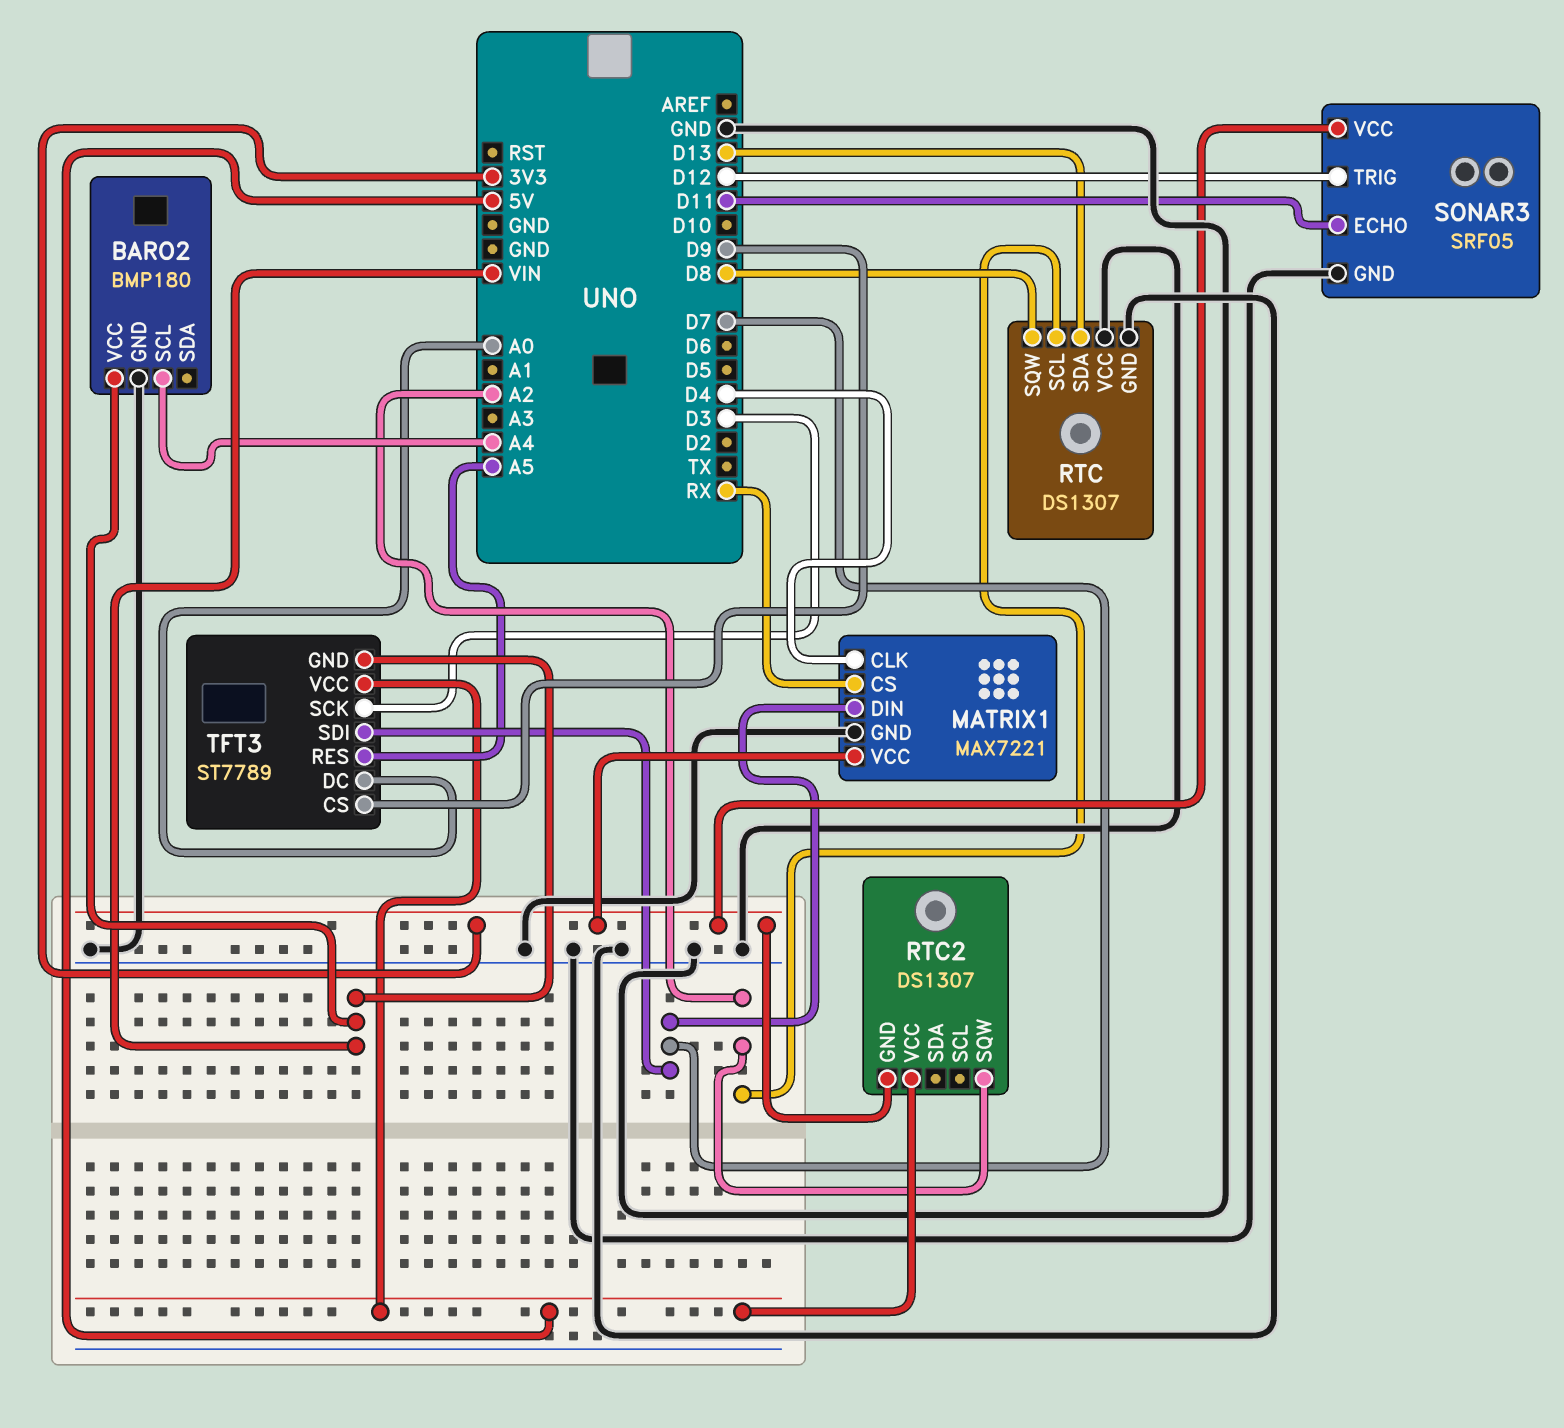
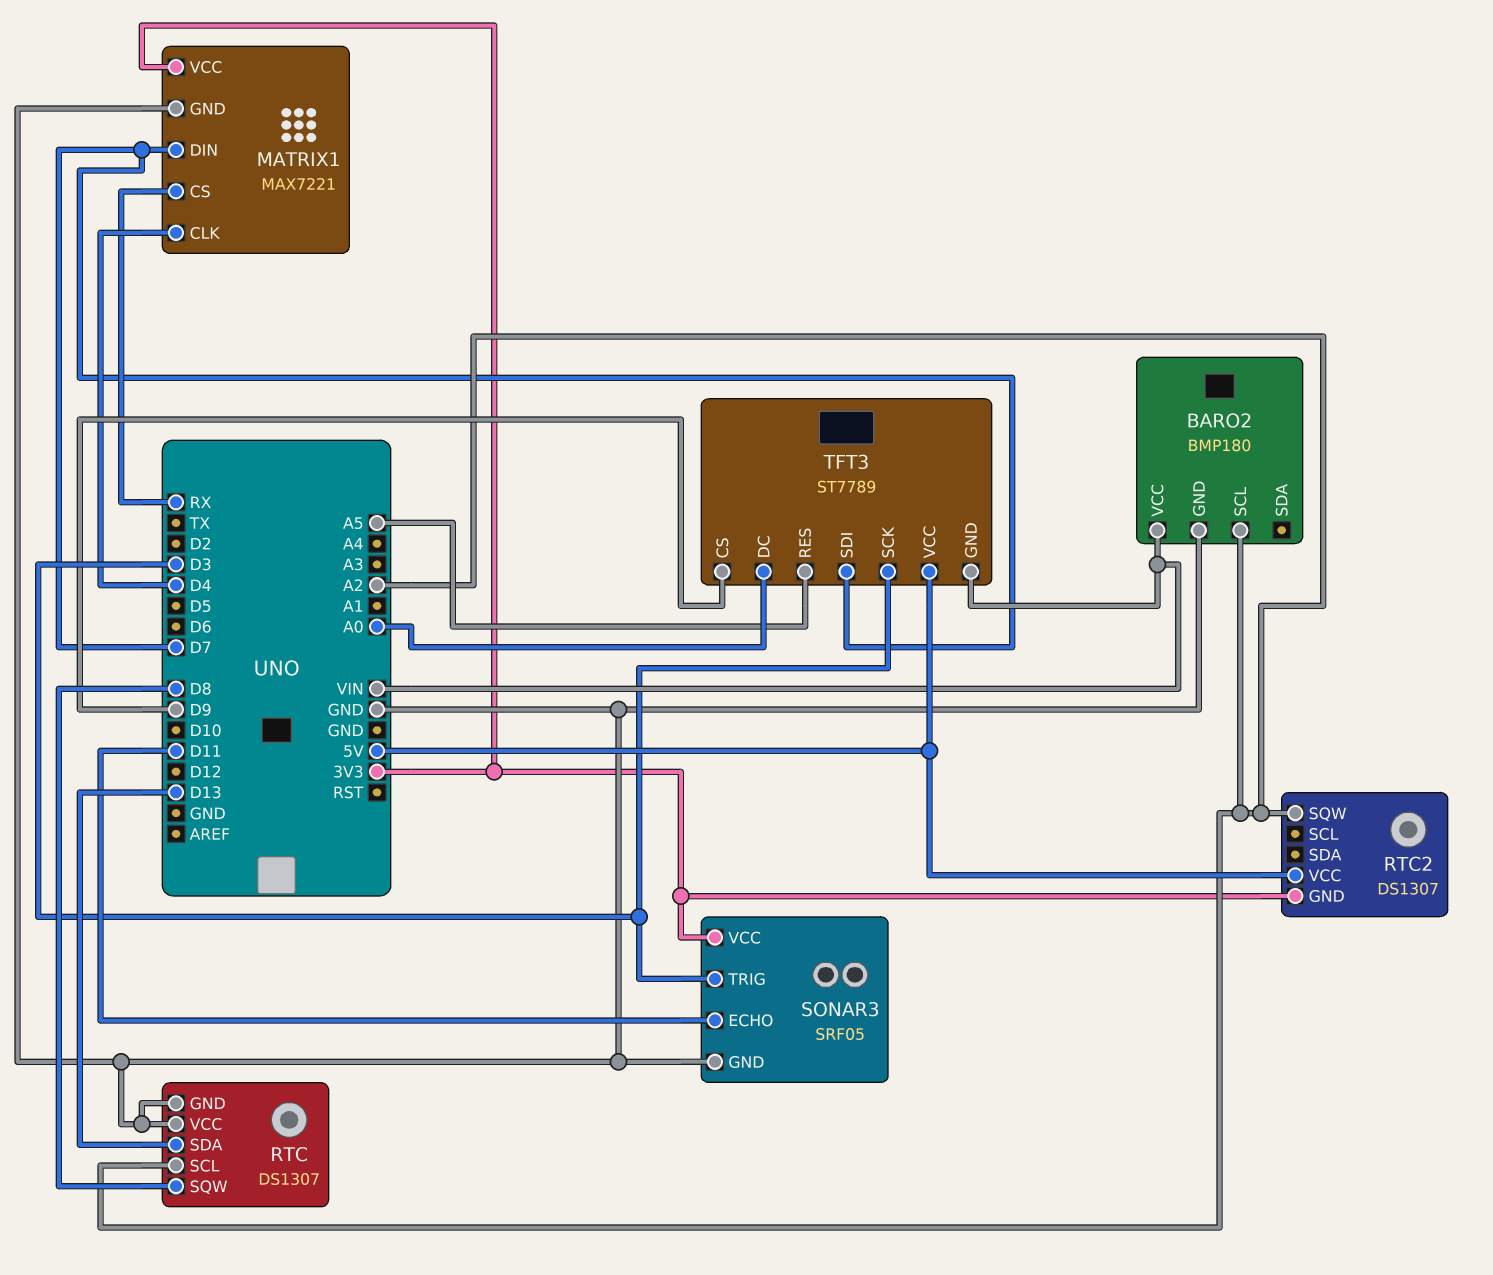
BARO2 pin SCL: A4 -> A2
SONAR3 pin TRIG: D12 -> D3

